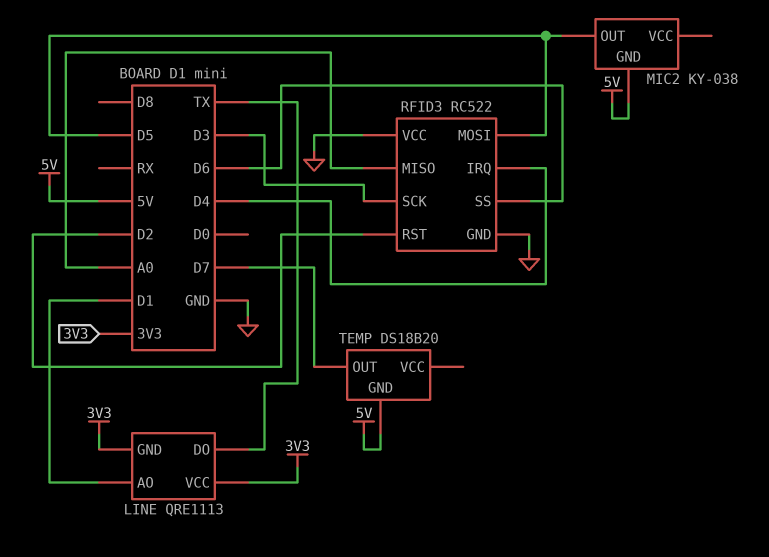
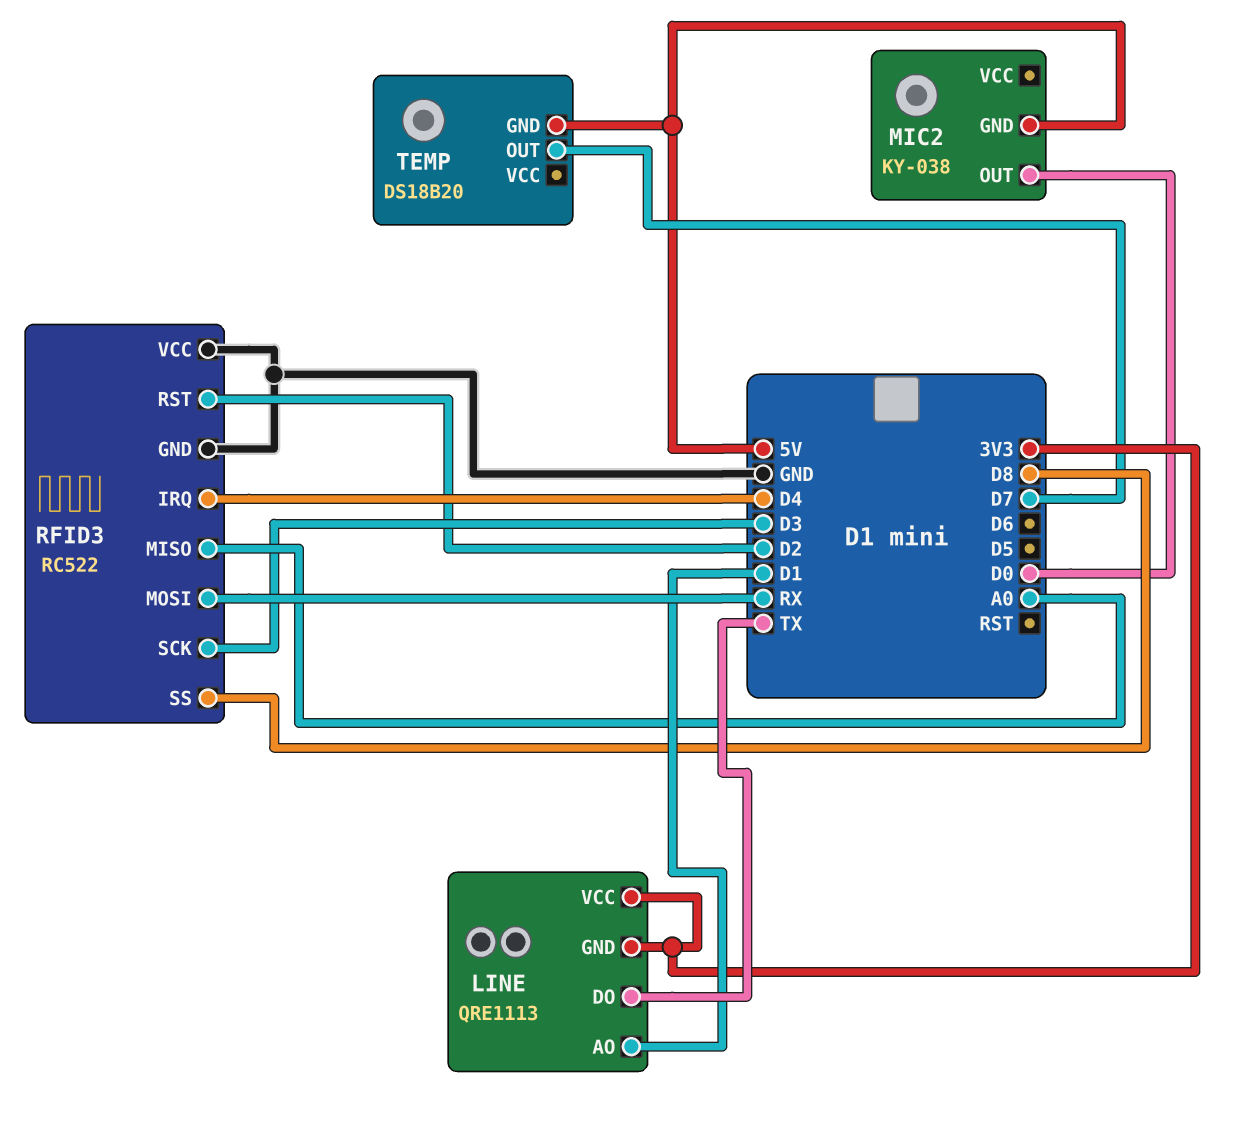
MIC2 pin OUT: D5 -> D0
RFID3 pin MOSI: D5 -> RX
RFID3 pin SS: D6 -> D8

